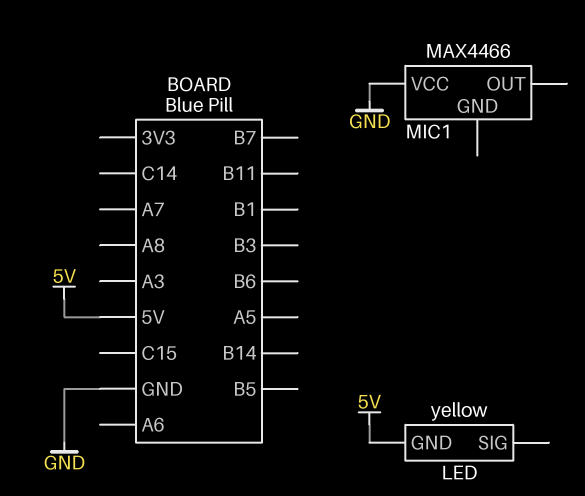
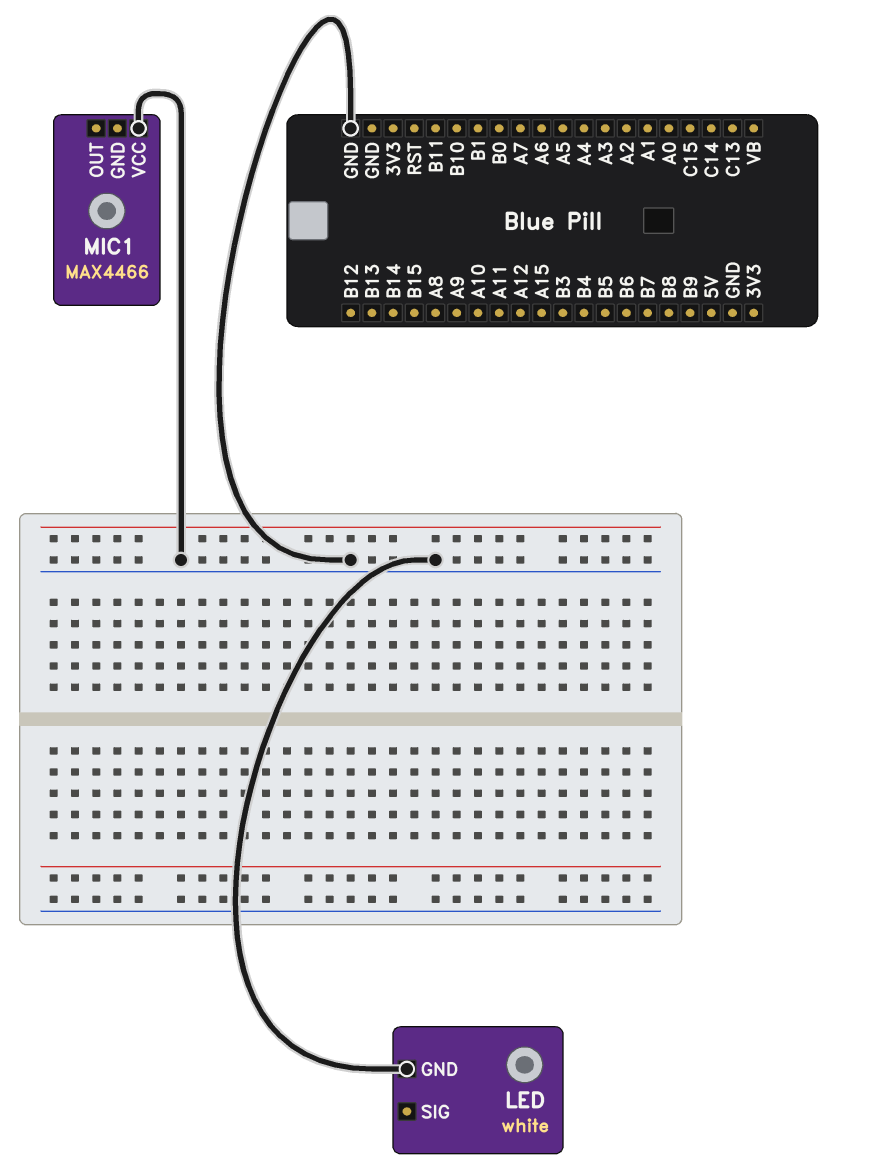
LED: yellow -> white
LED pin GND: 5V -> GND

